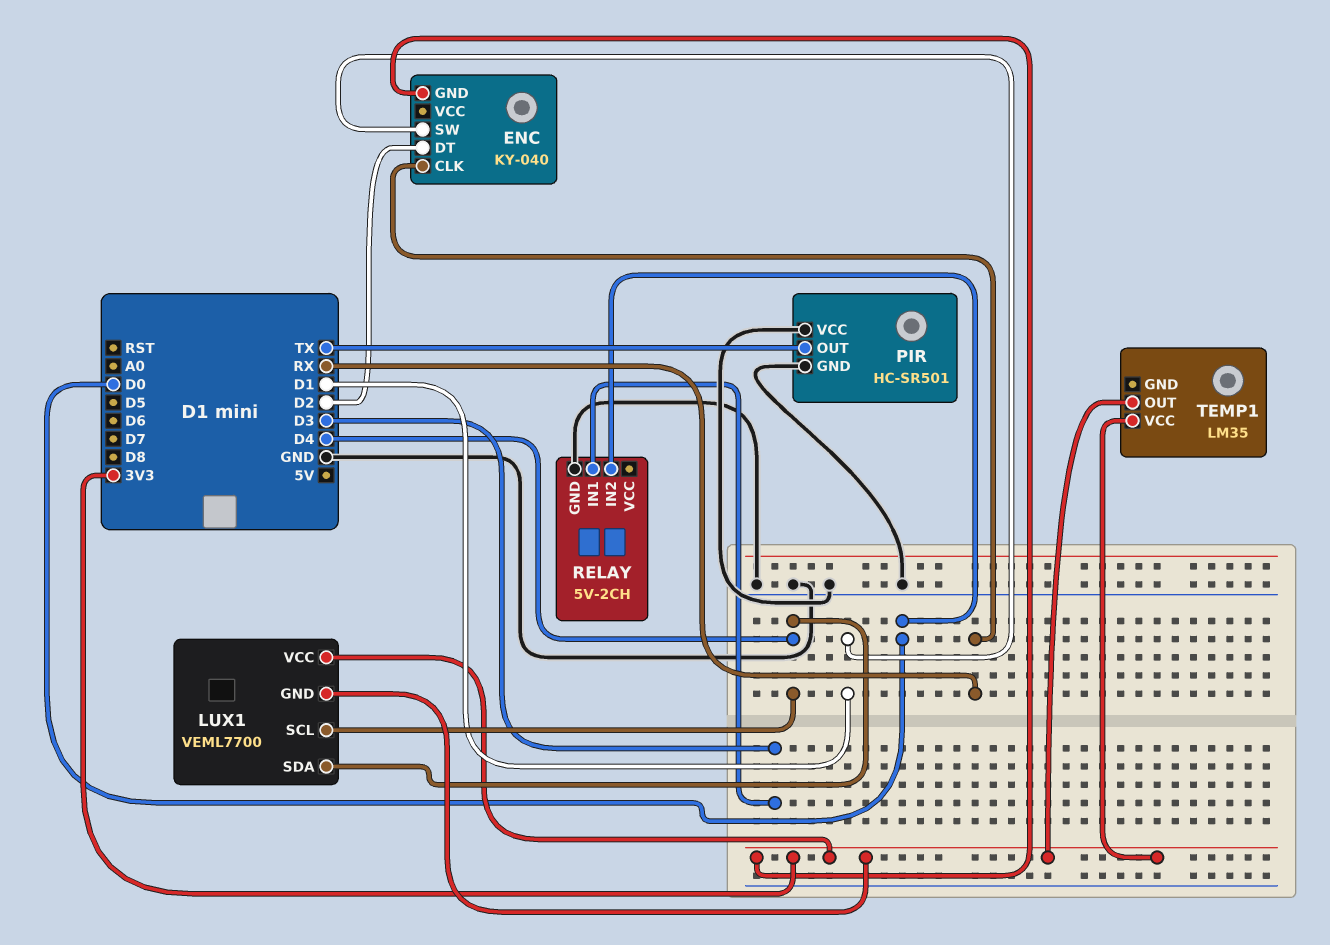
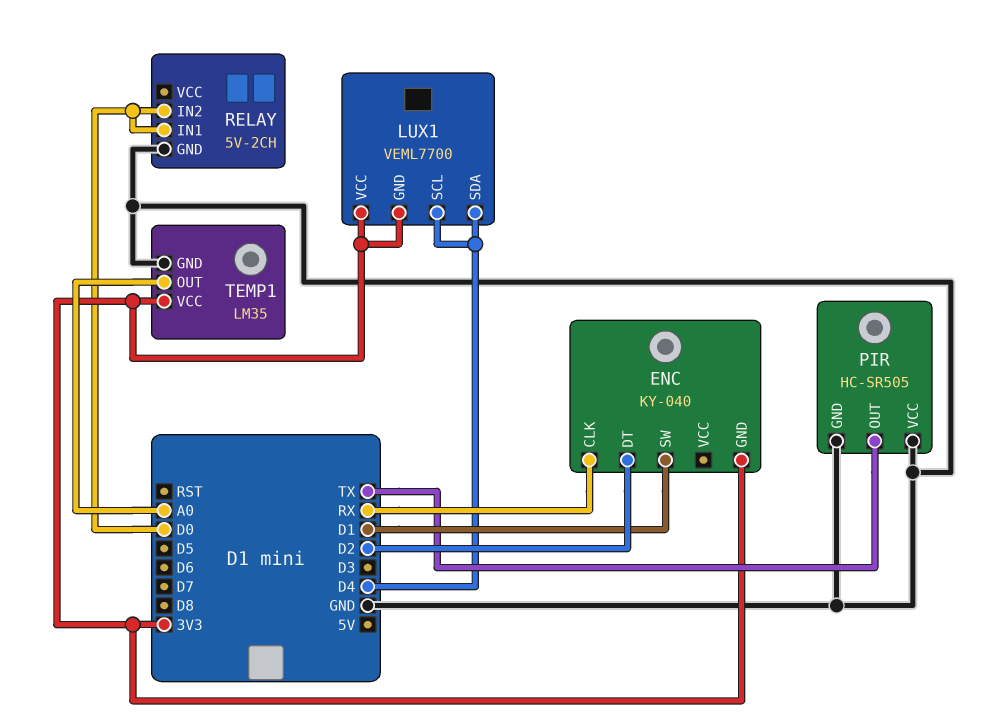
PIR: HC-SR501 -> HC-SR505
RELAY pin IN1: D3 -> D0
TEMP1 pin GND: none -> GND
TEMP1 pin OUT: 3V3 -> A0

